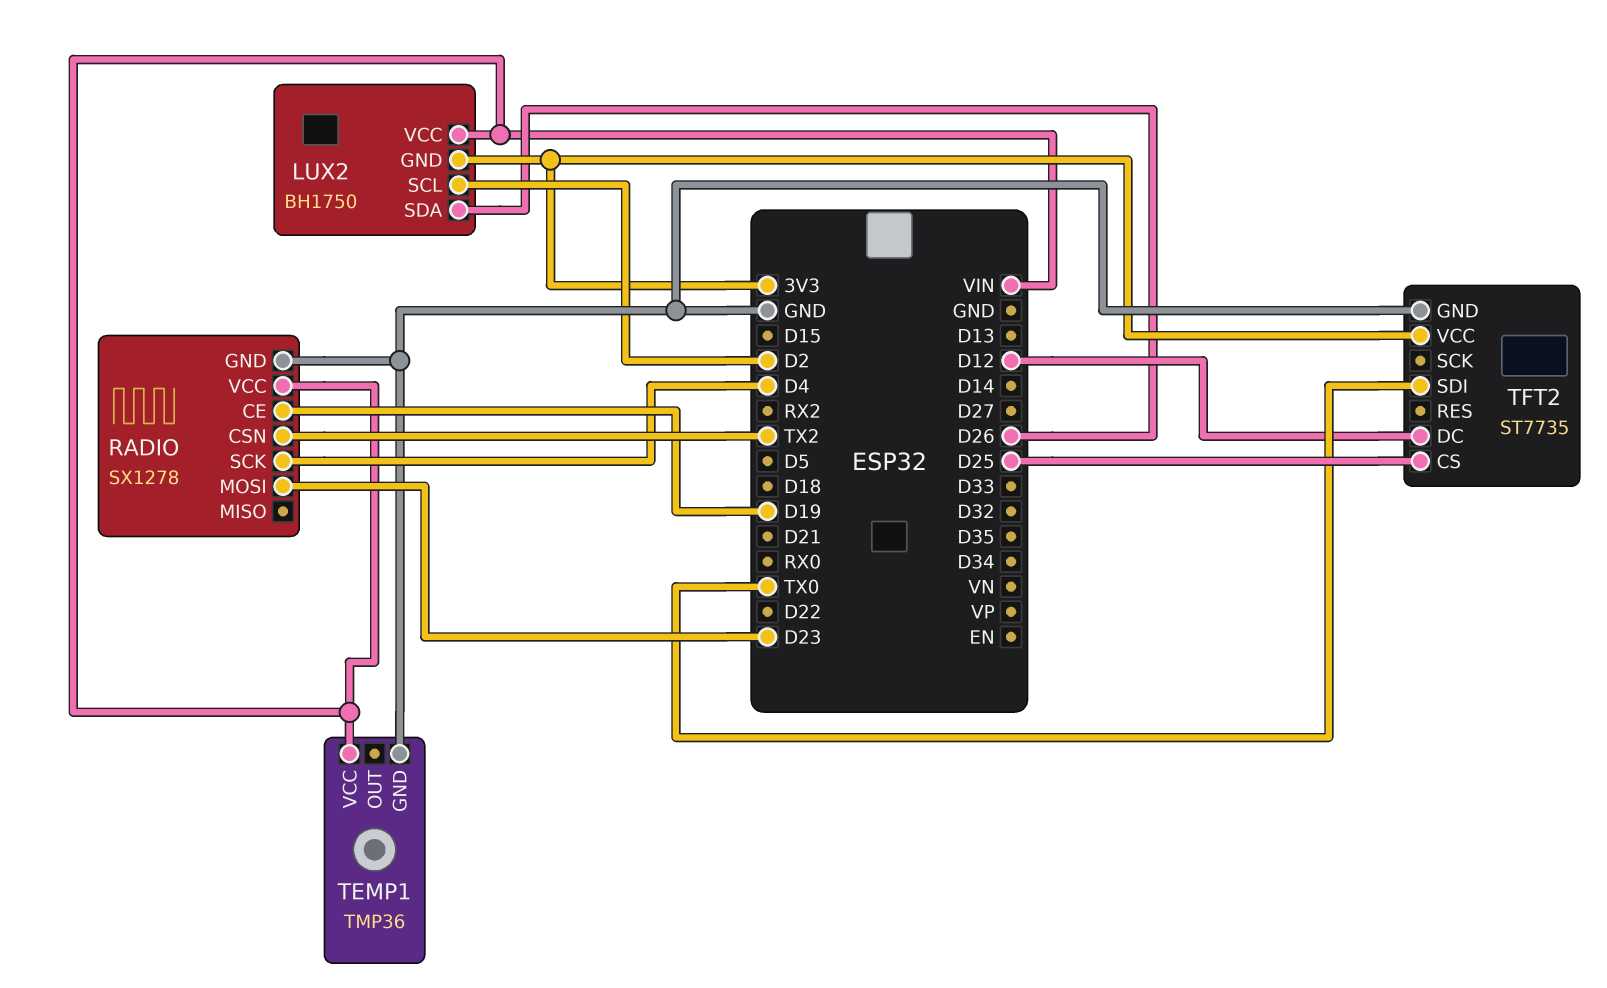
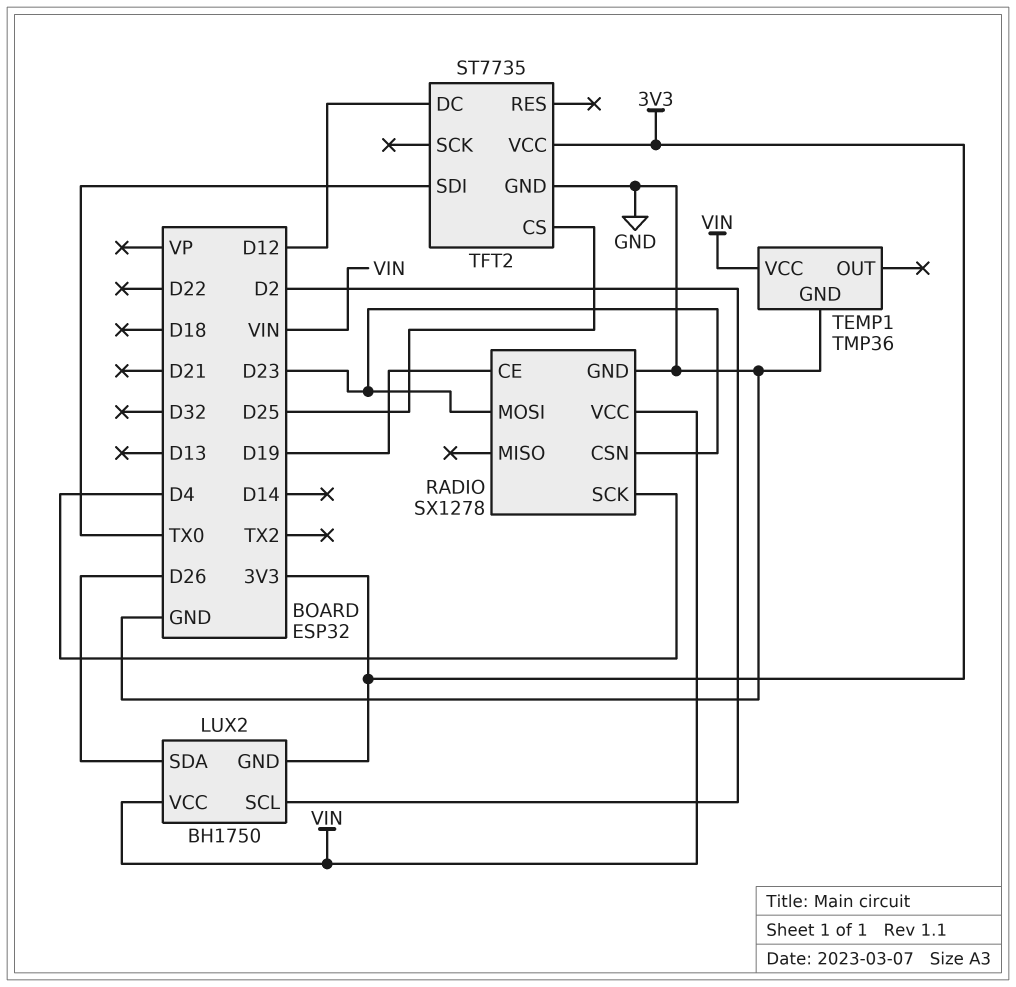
RADIO pin CSN: TX2 -> D23

